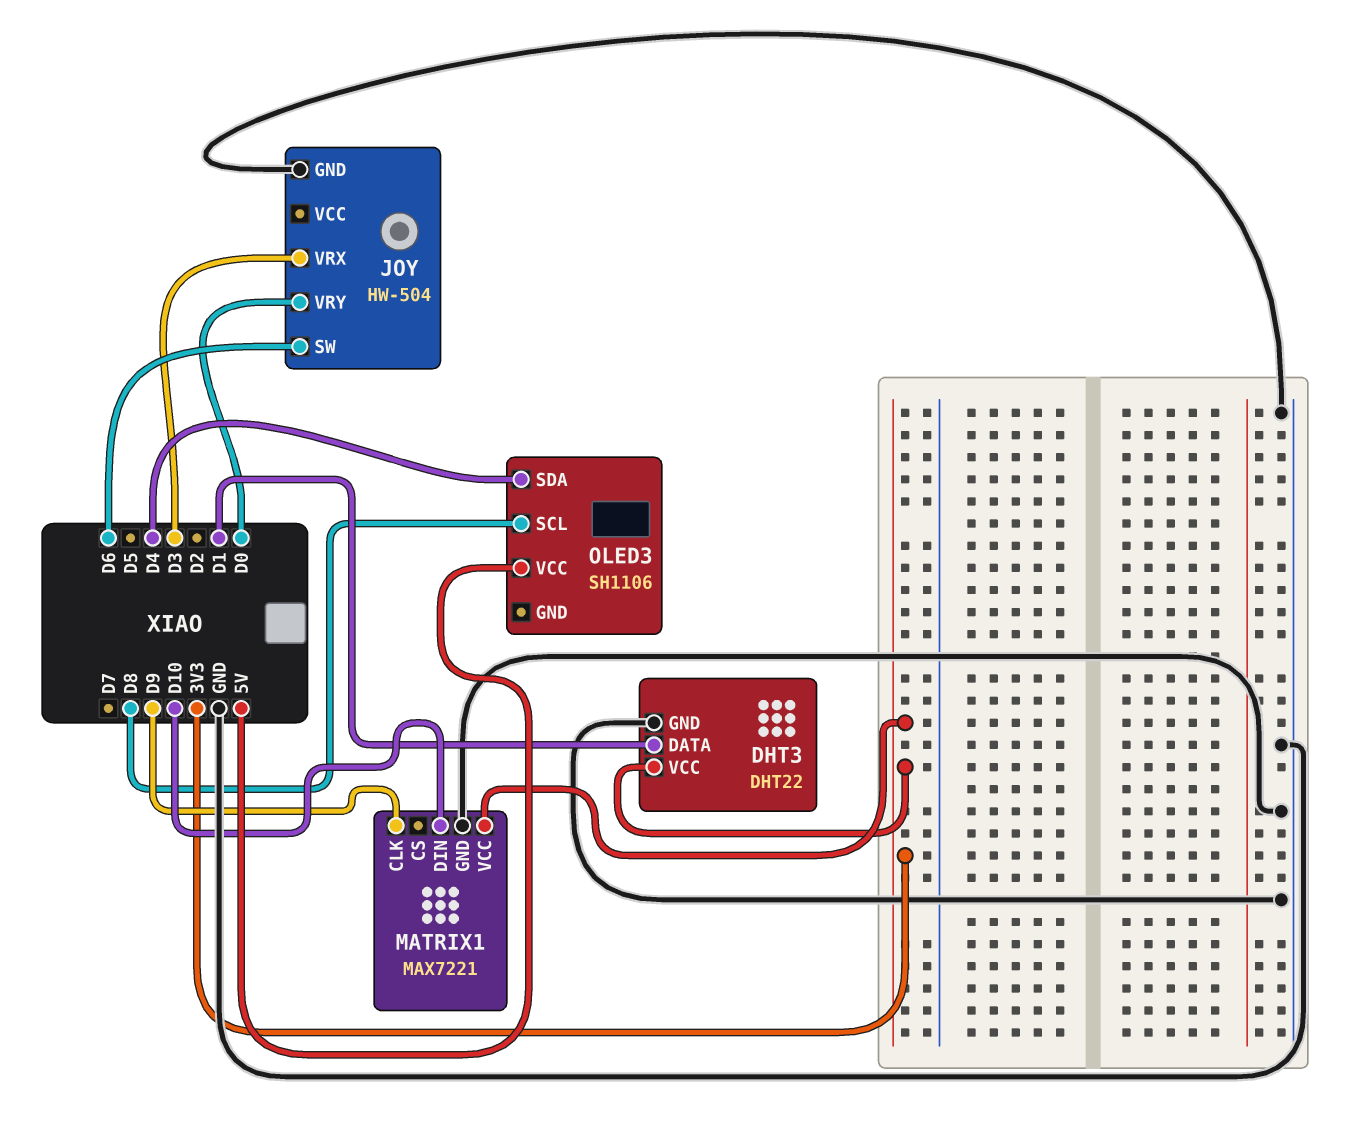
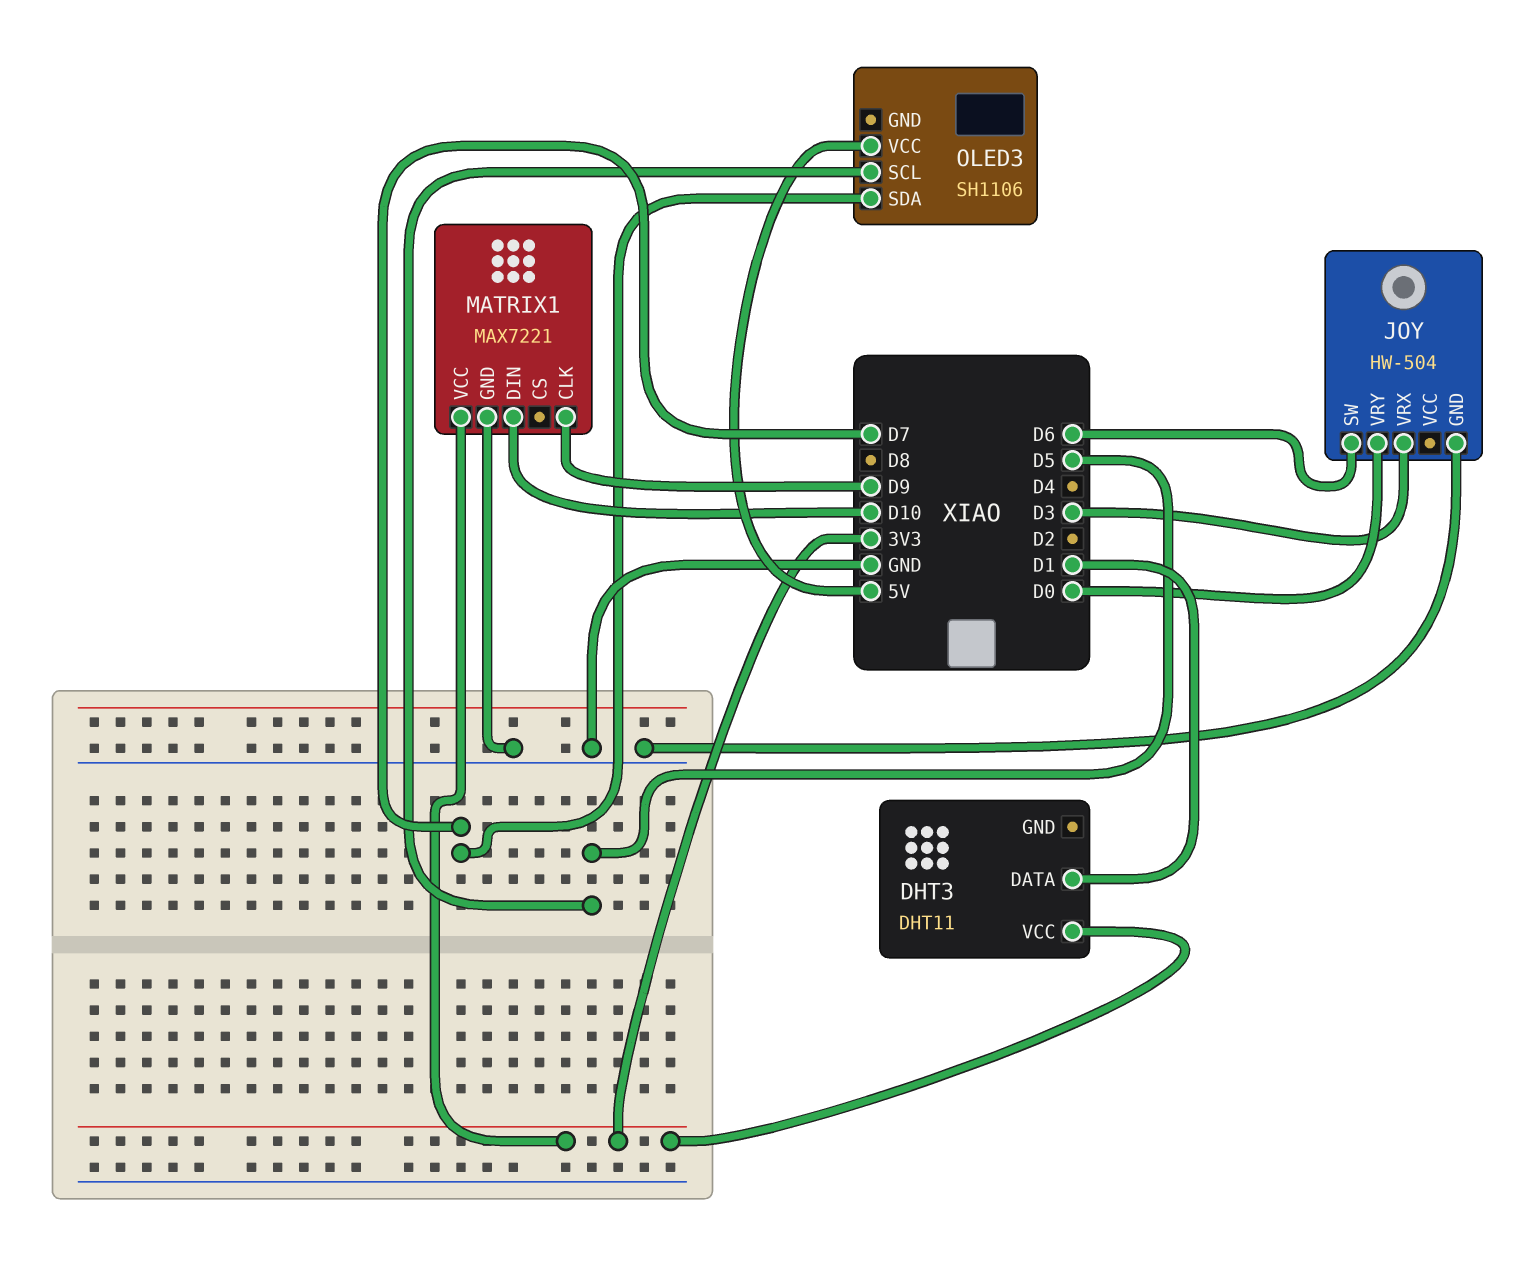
DHT3: DHT22 -> DHT11
DHT3 pin GND: GND -> none
OLED3 pin SCL: D8 -> D5
OLED3 pin SDA: D4 -> D7

